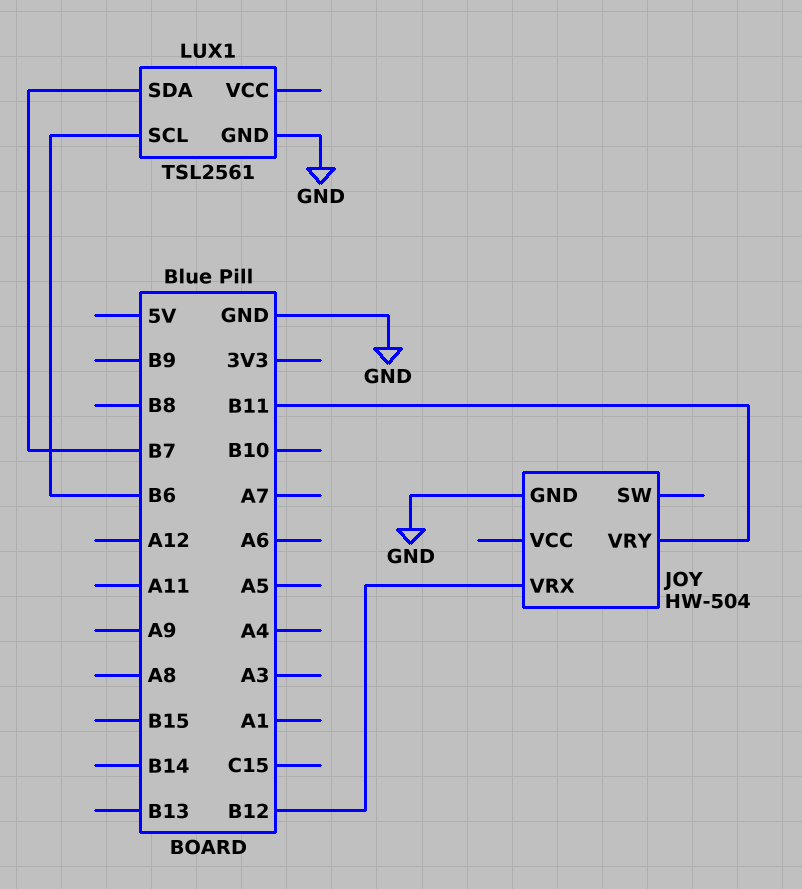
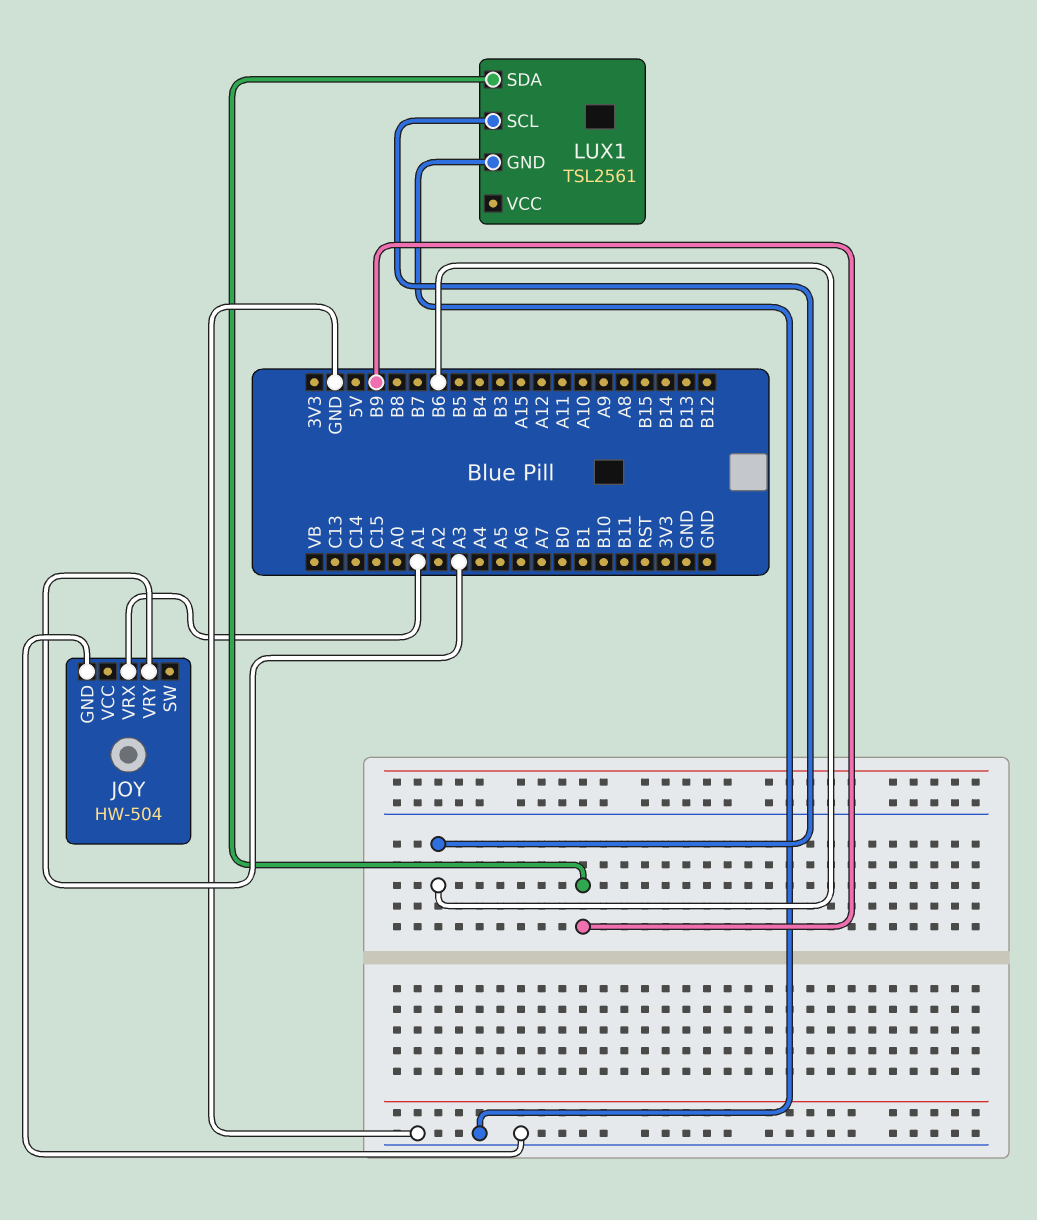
JOY pin VRX: B12 -> A1
JOY pin VRY: B11 -> A3
LUX1 pin SDA: B7 -> B9

